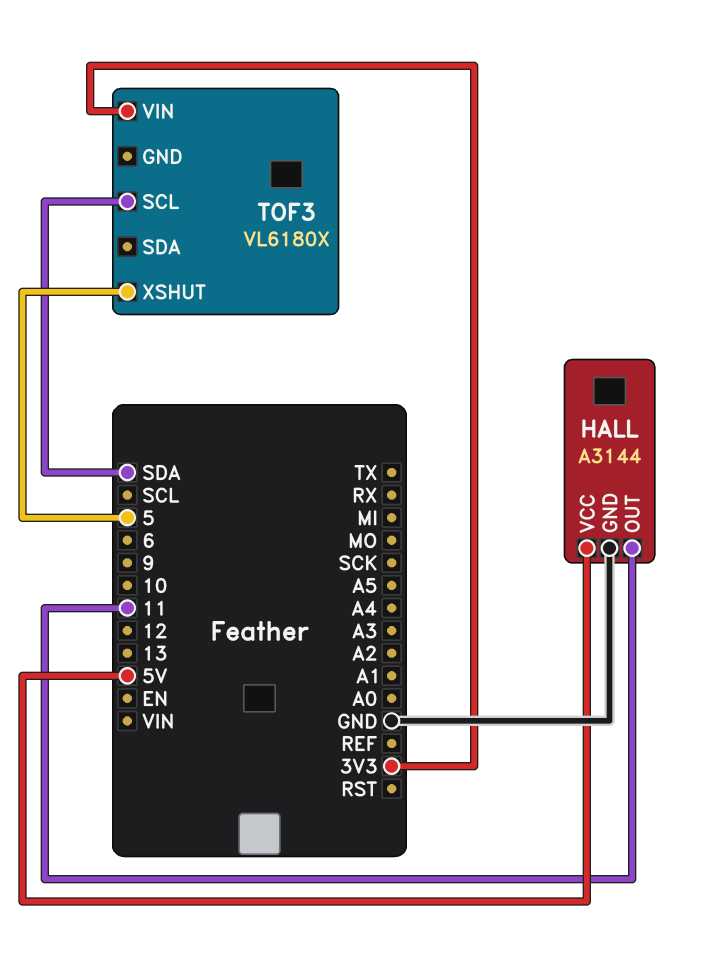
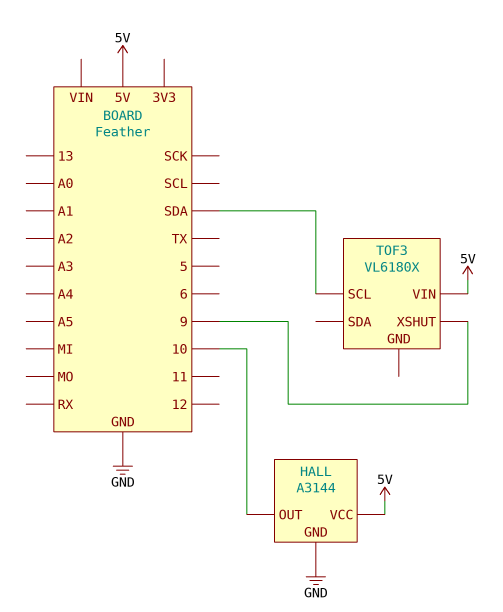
HALL pin OUT: 11 -> 10
TOF3 pin VIN: 3V3 -> 5V
TOF3 pin XSHUT: 5 -> 9

